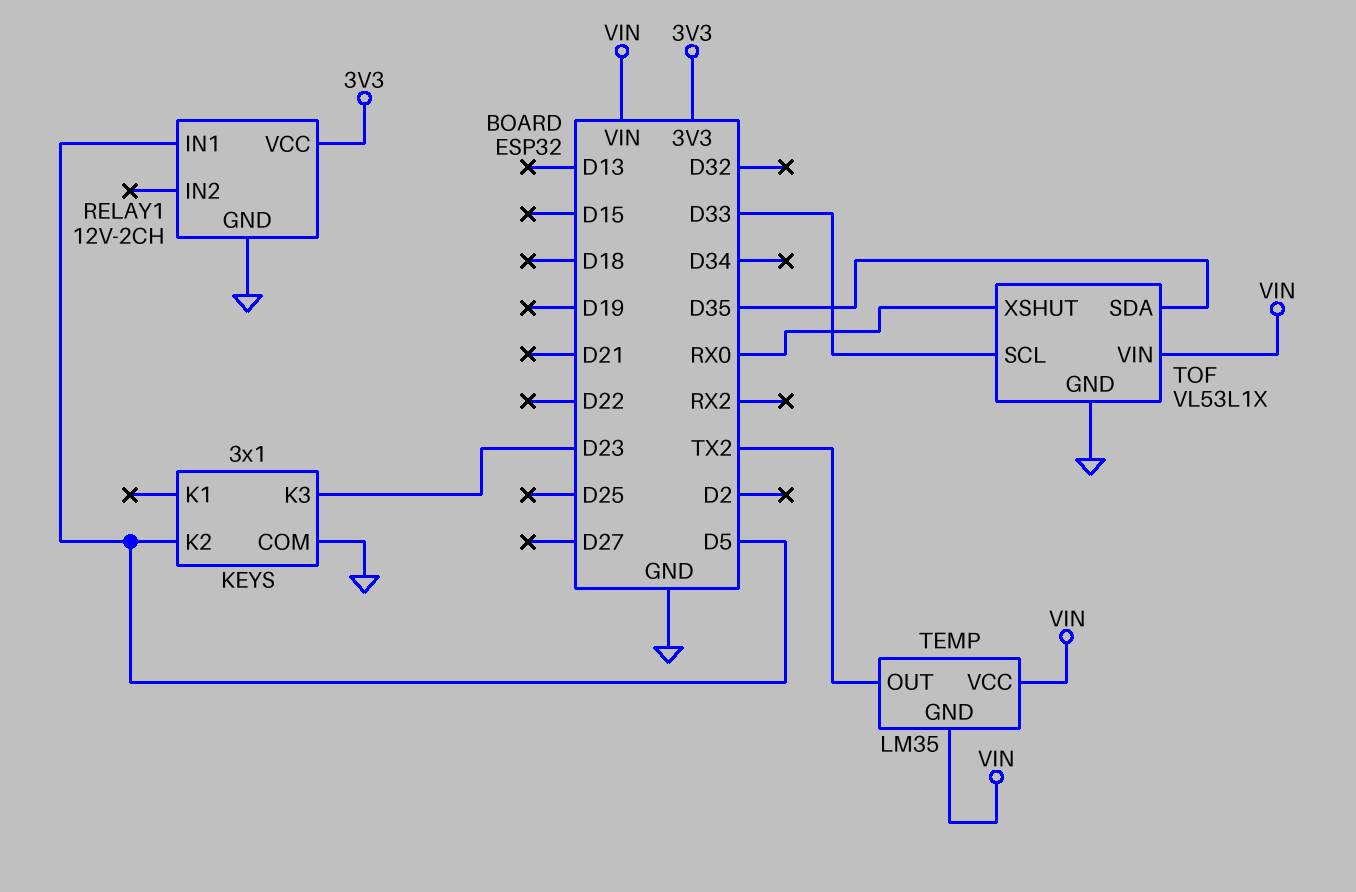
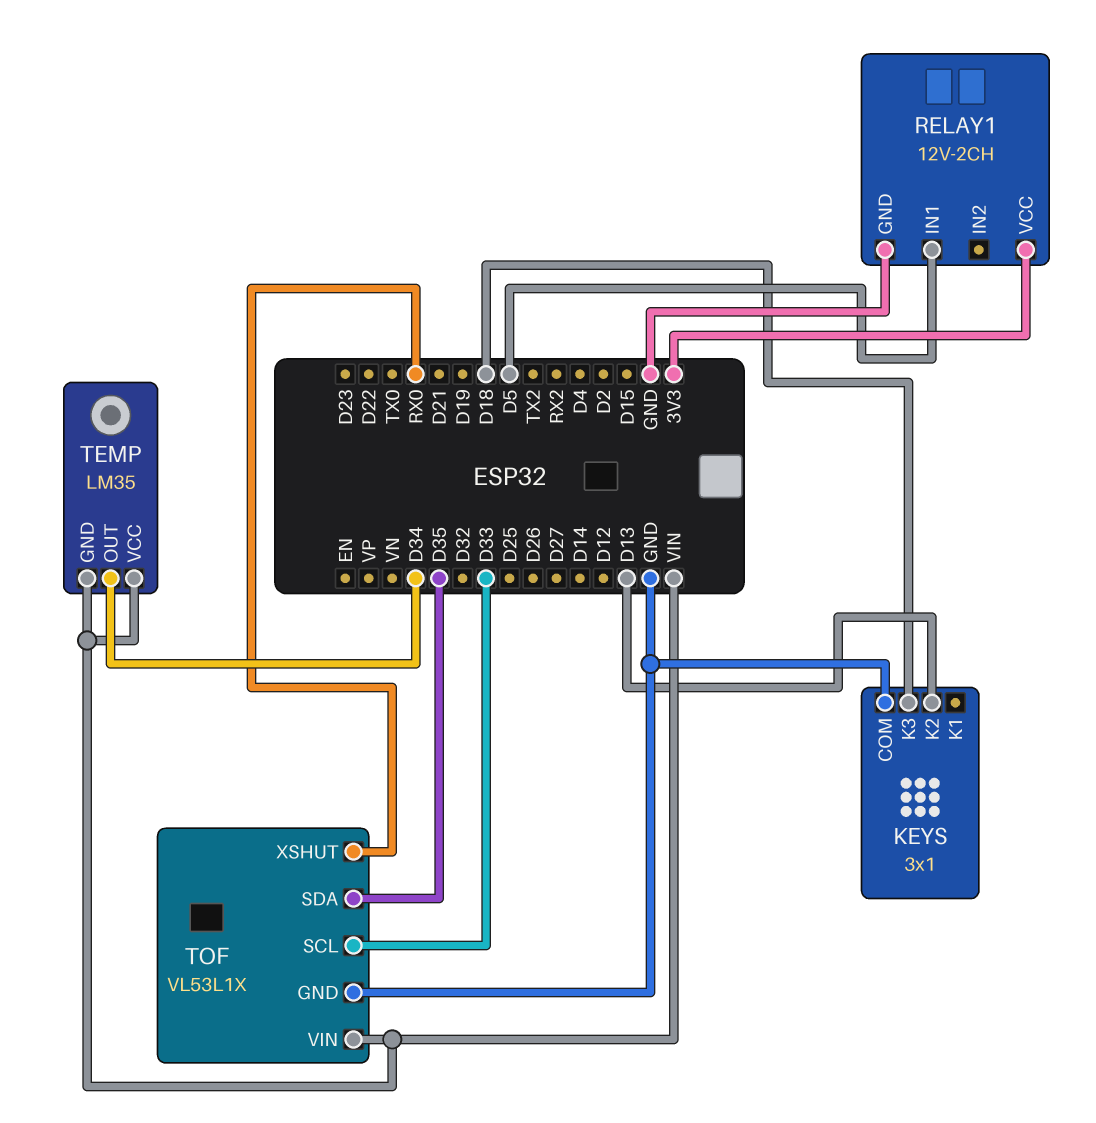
KEYS pin K2: D5 -> D13
KEYS pin K3: D23 -> D18
TEMP pin OUT: TX2 -> D34

